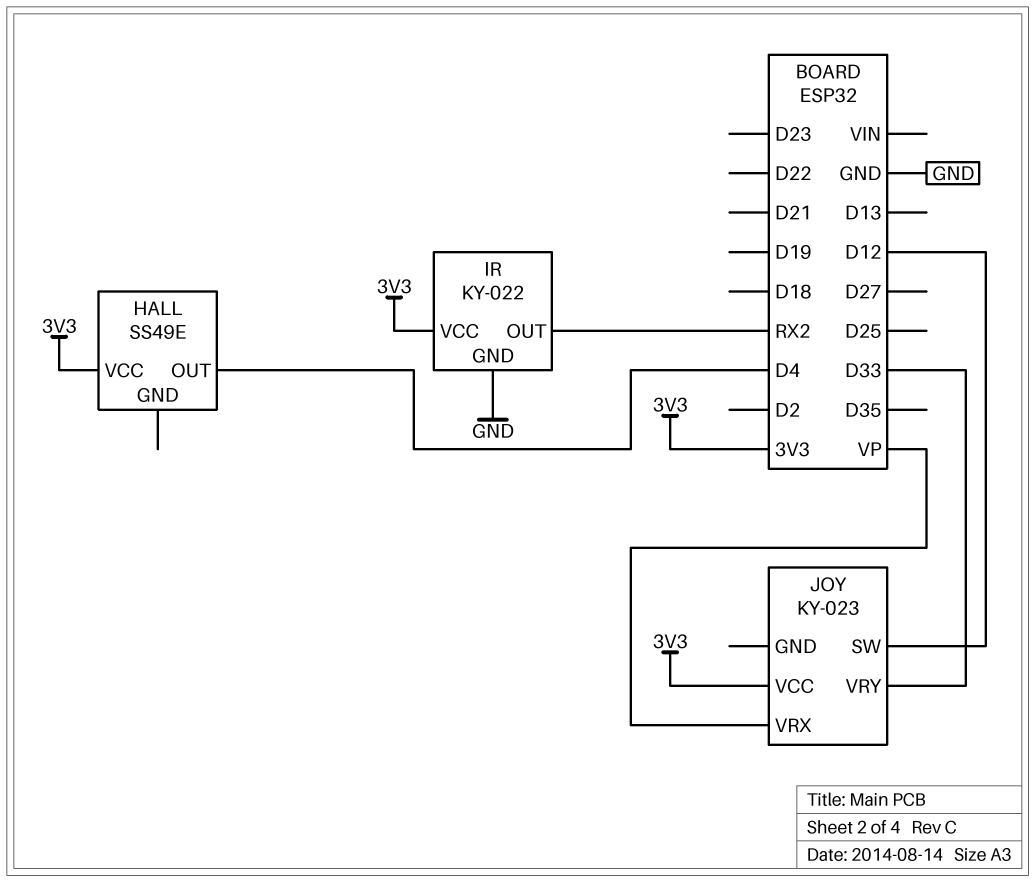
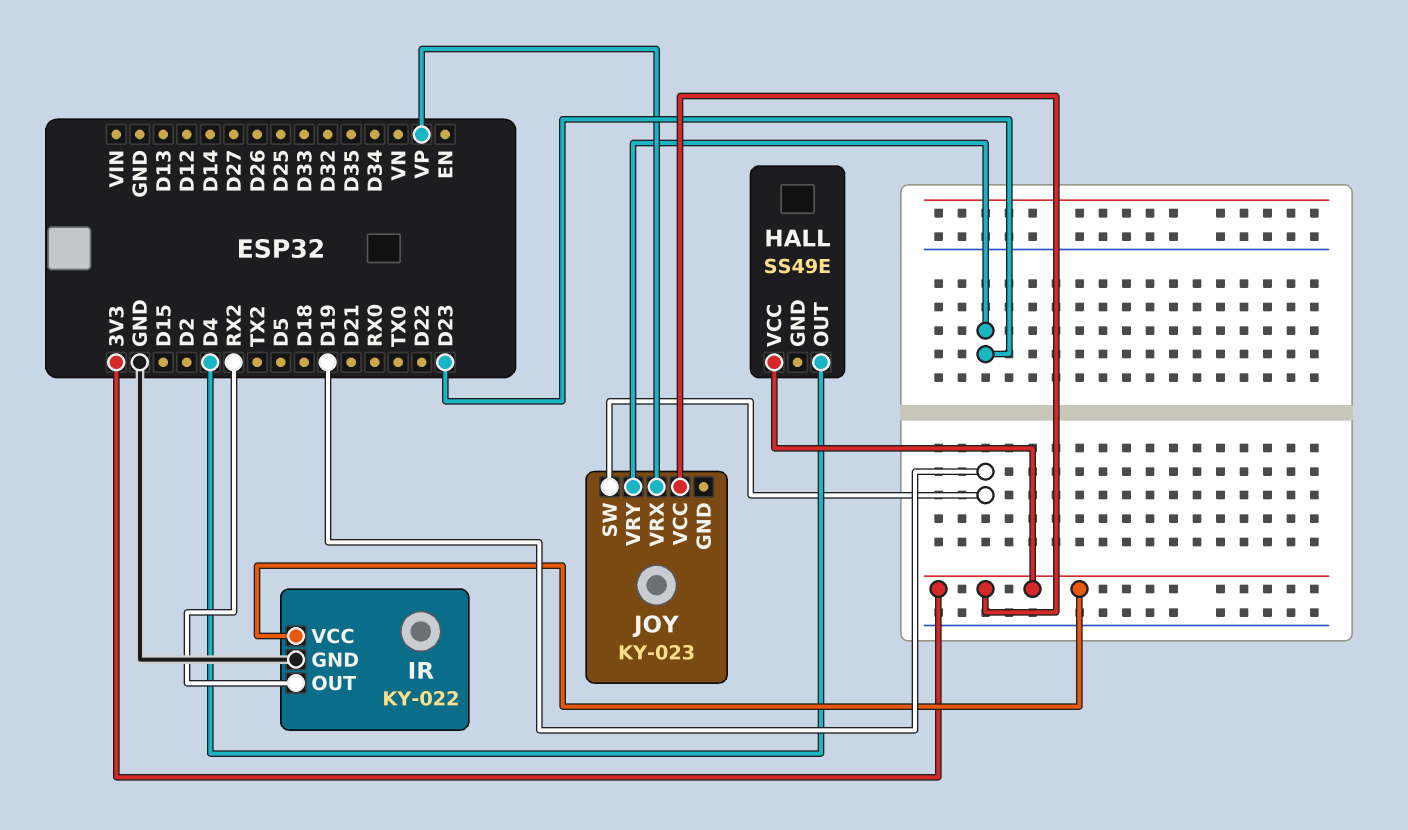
JOY pin SW: D12 -> D19
JOY pin VRY: D33 -> D23

